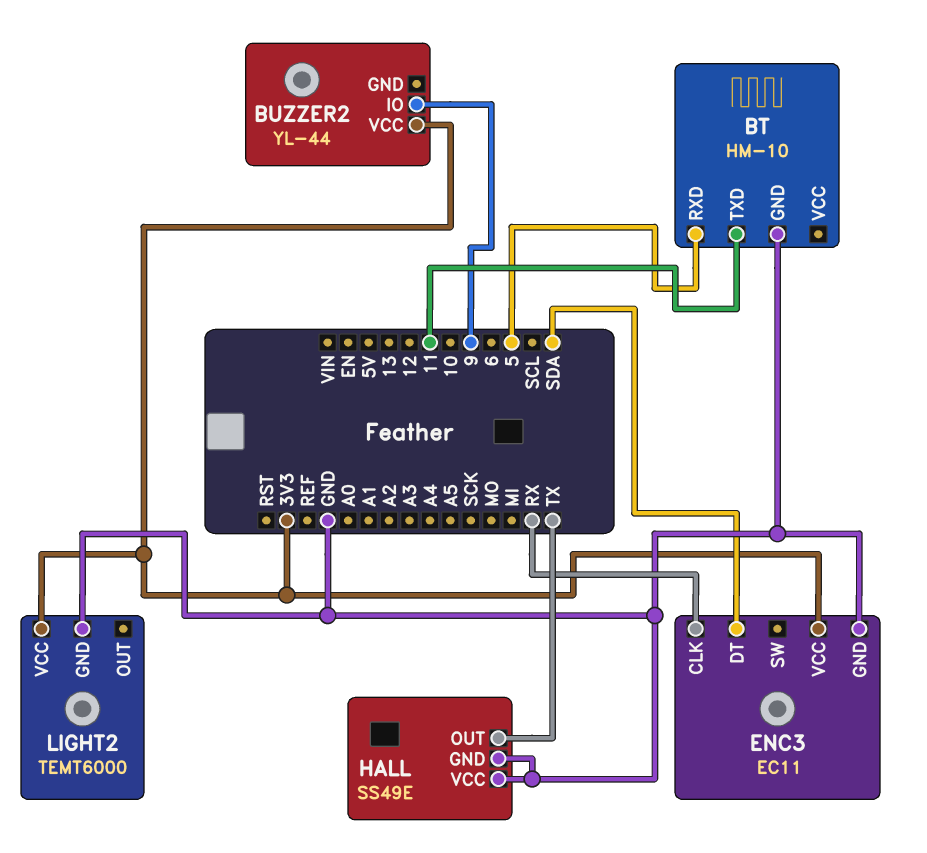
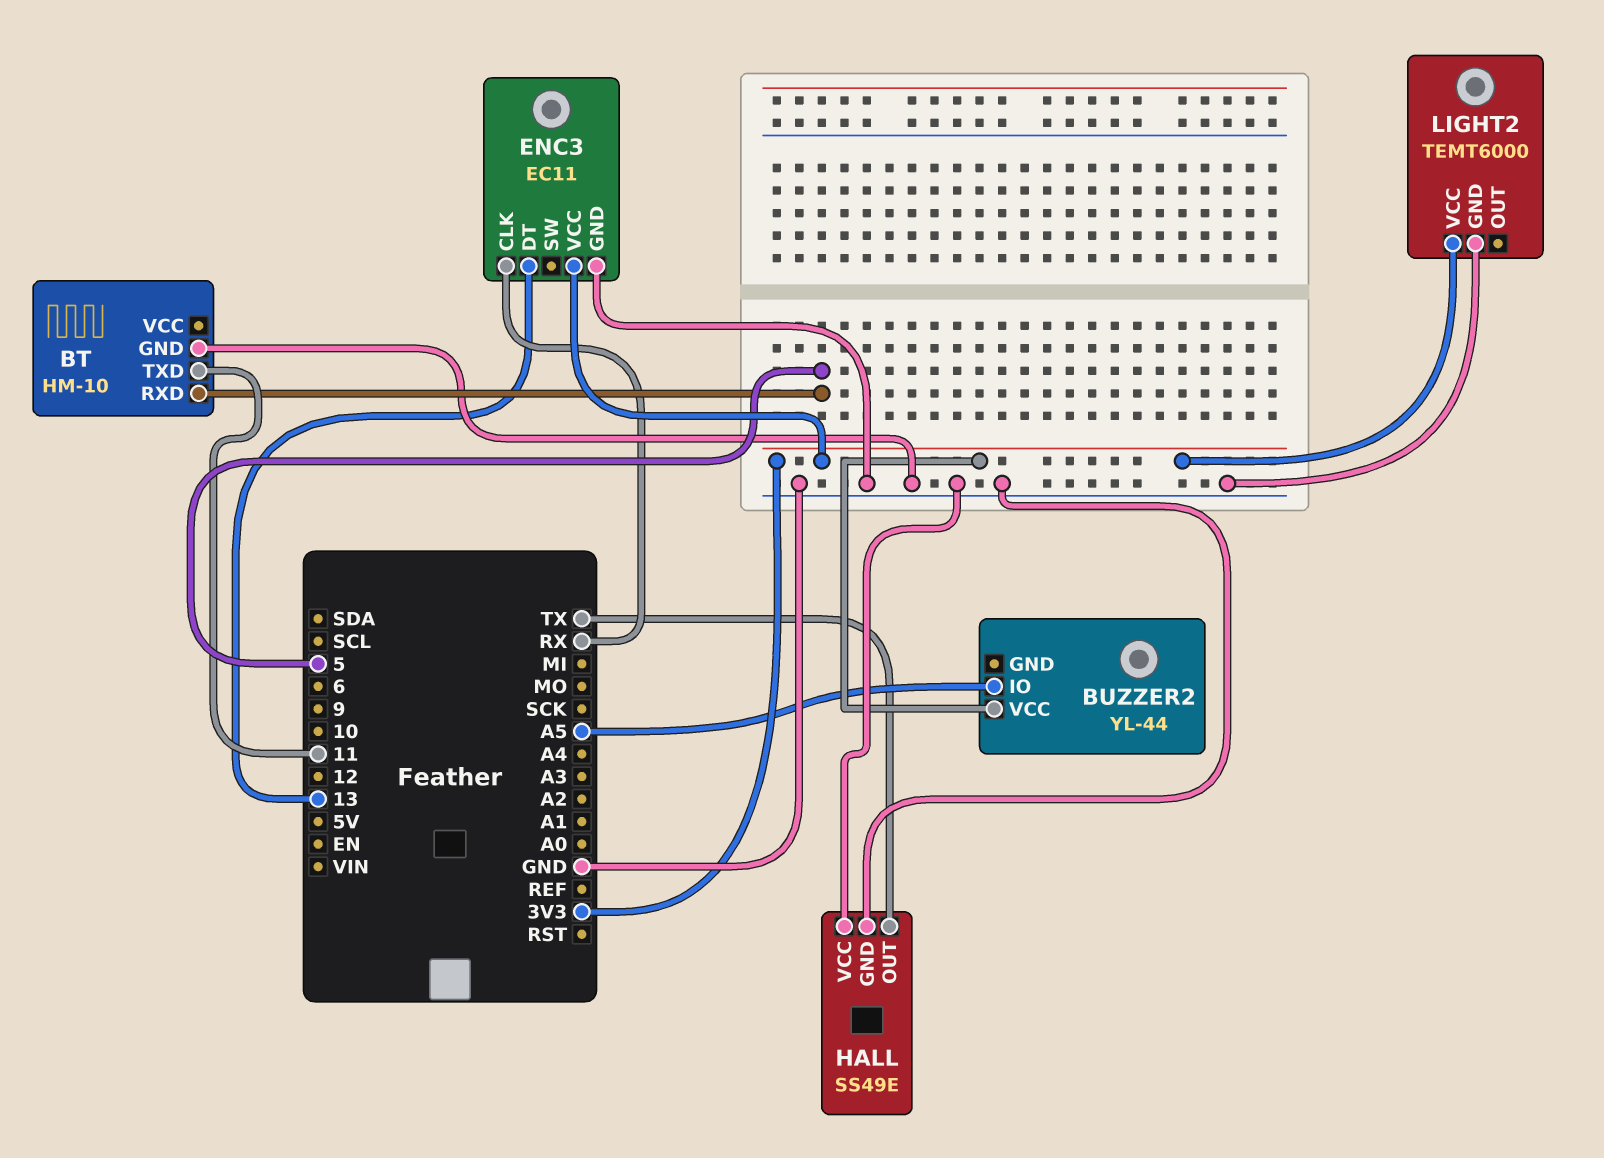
BUZZER2 pin IO: 9 -> A5
ENC3 pin DT: SDA -> 13

